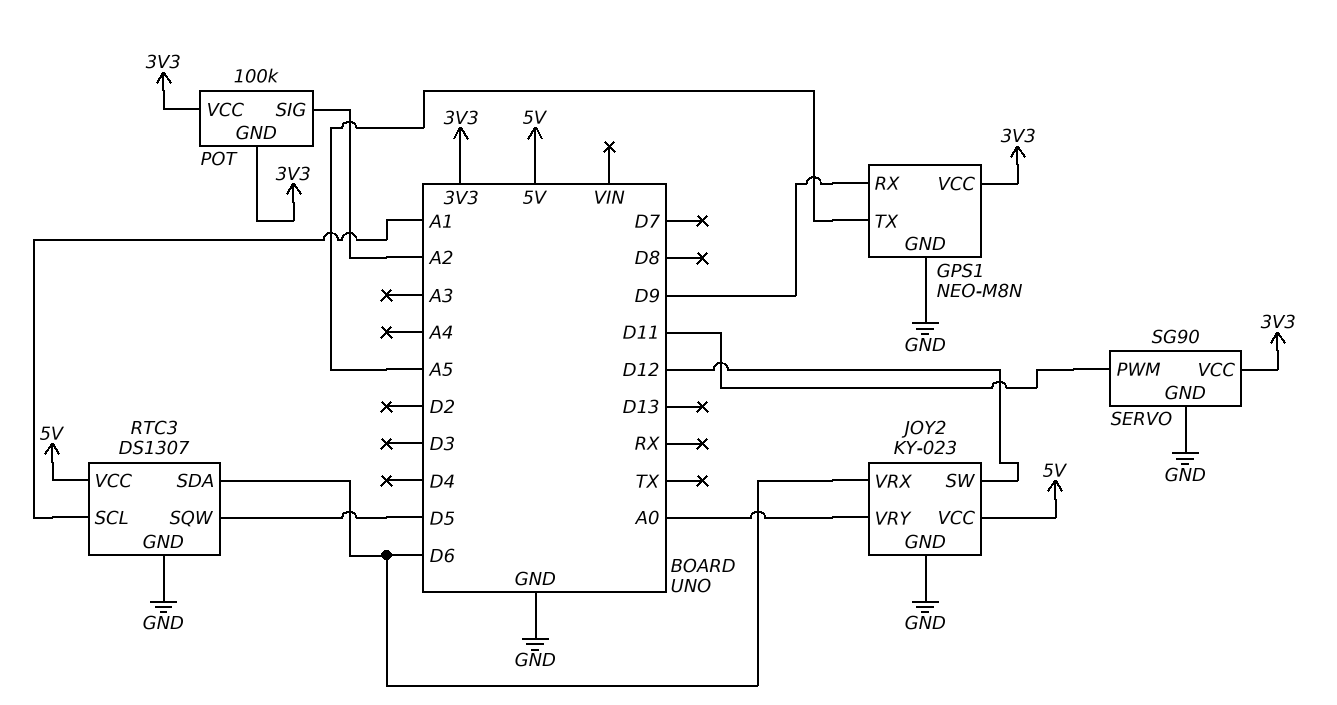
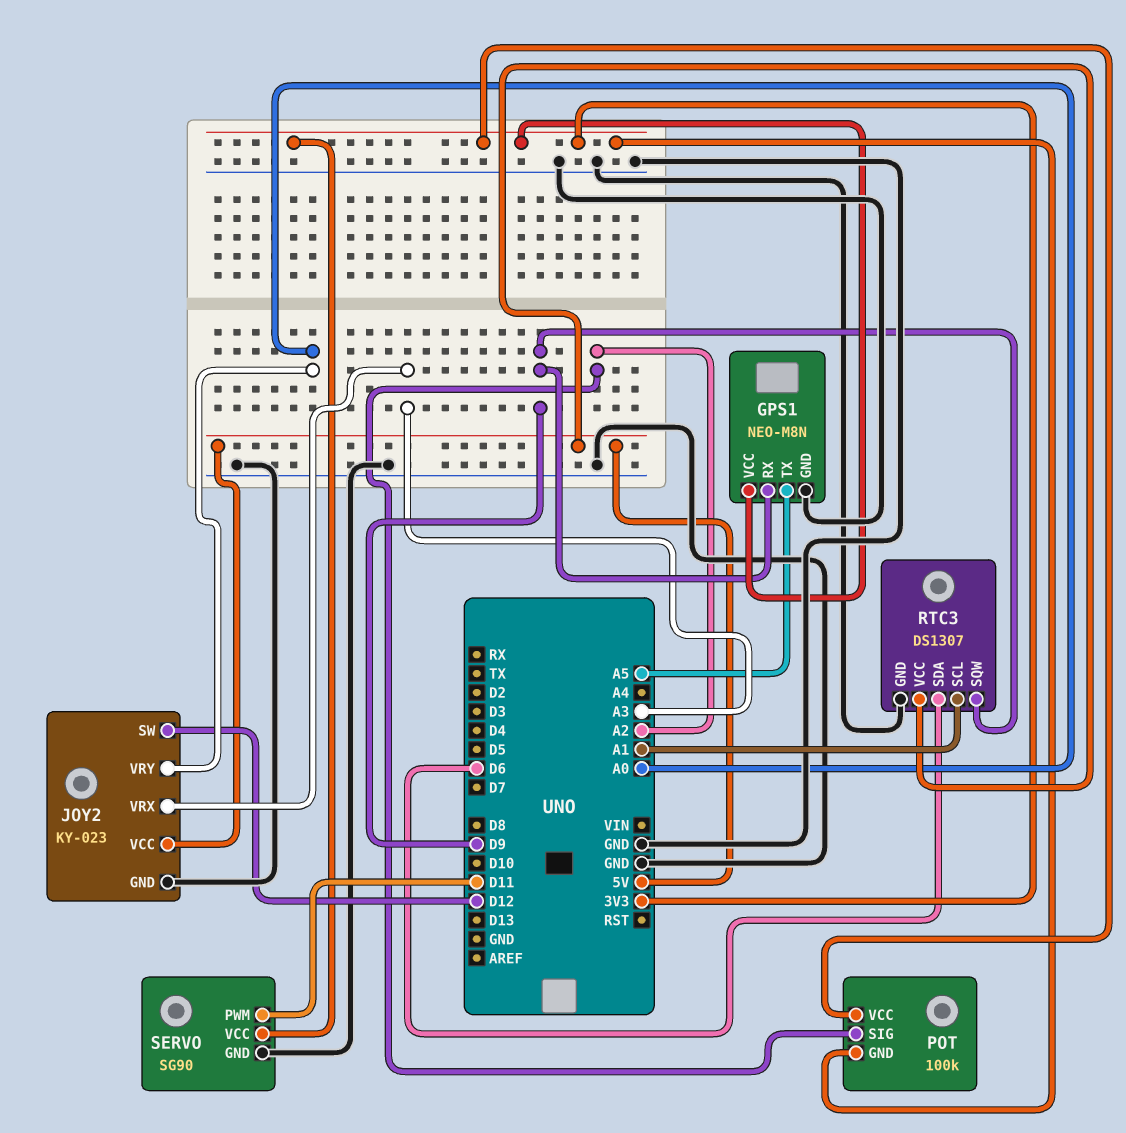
JOY2 pin VRX: D6 -> A3
RTC3 pin SQW: D5 -> D9

